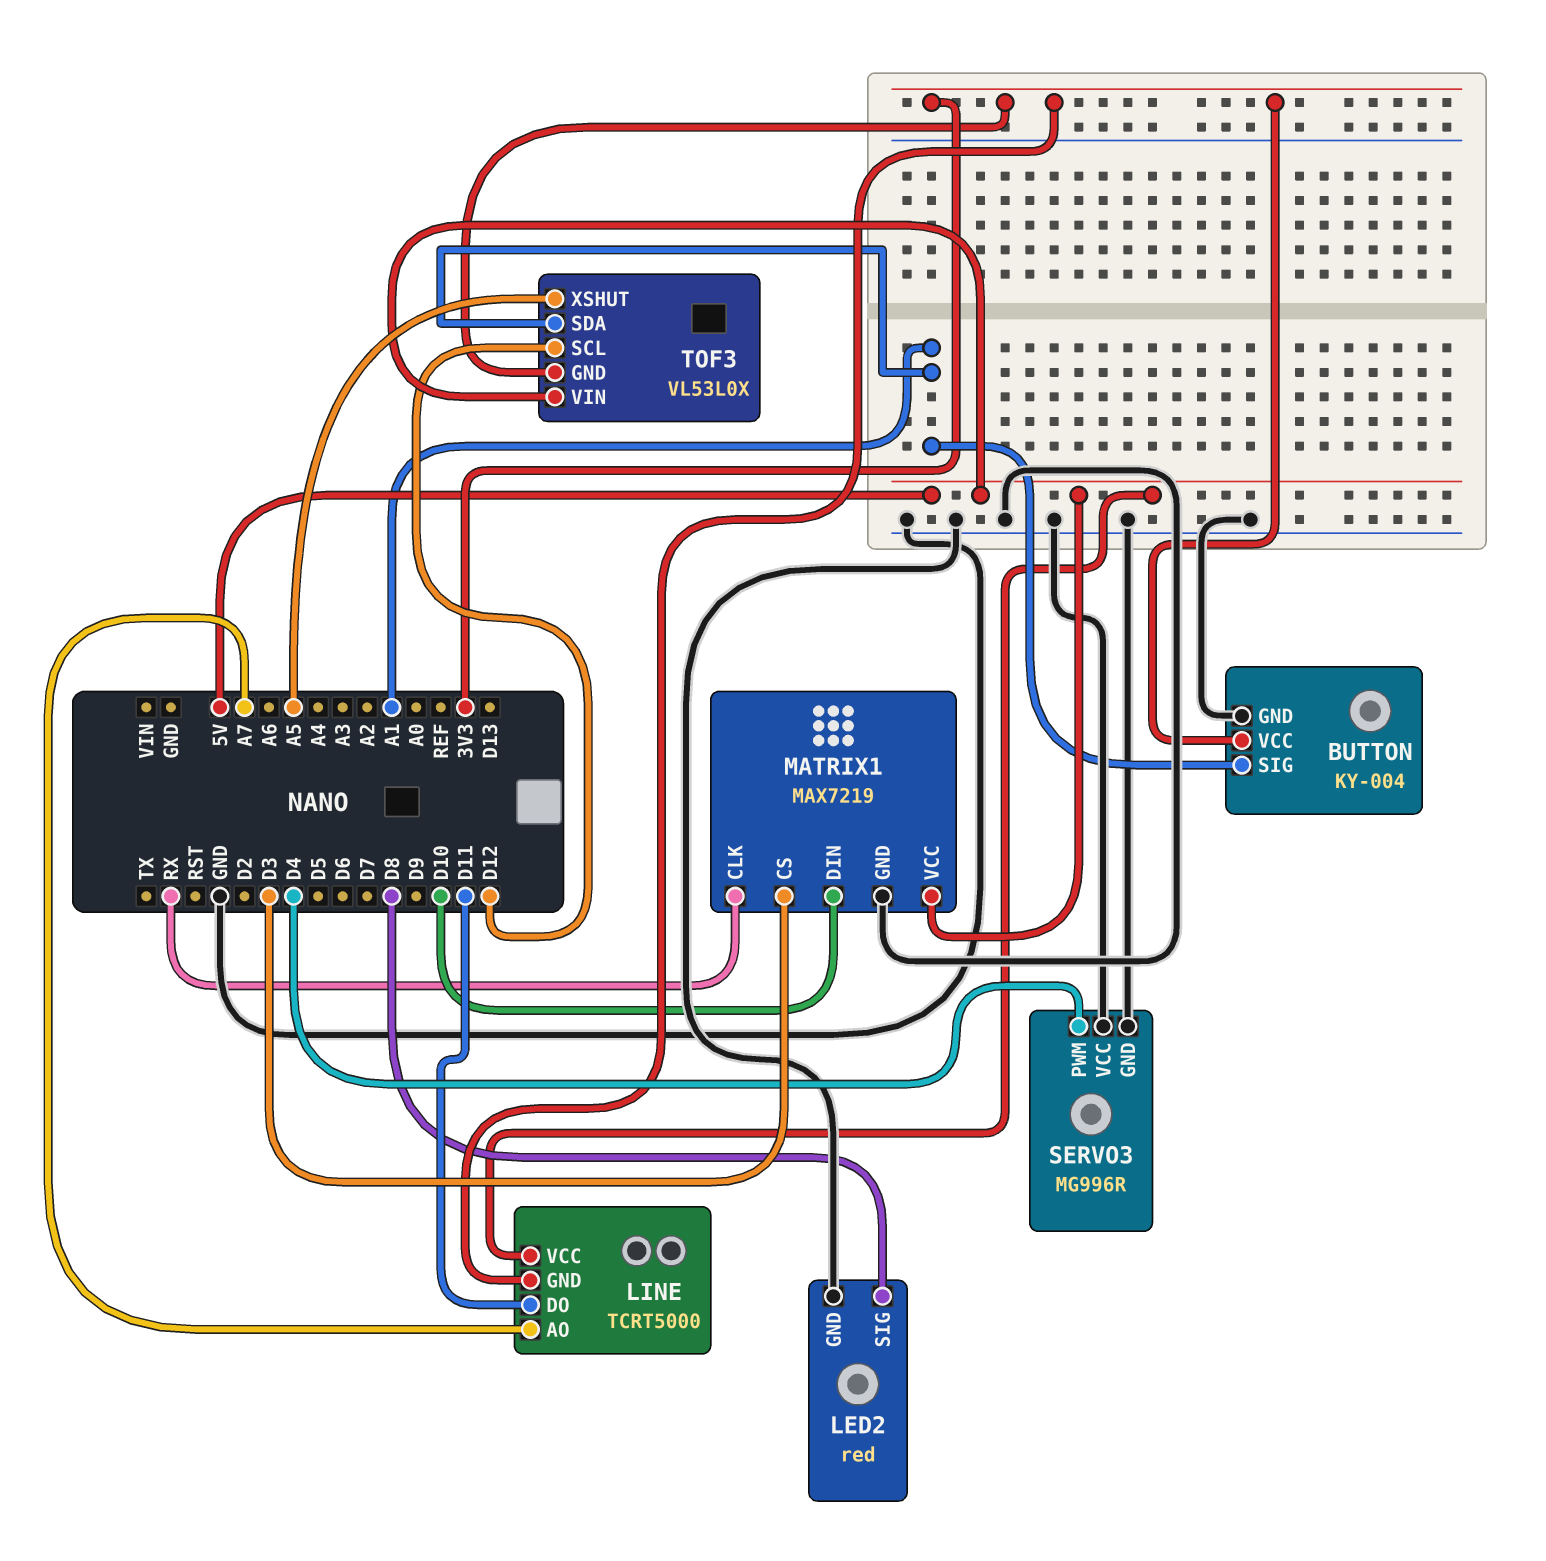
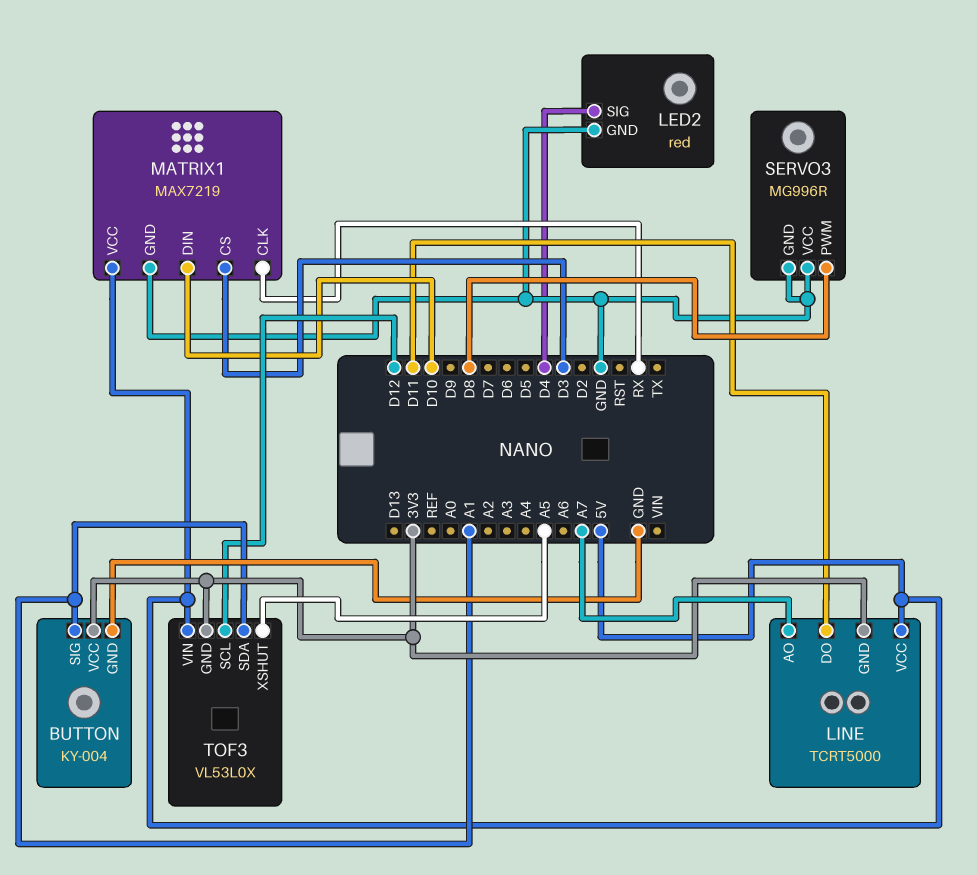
LED2 pin SIG: D8 -> D4
SERVO3 pin PWM: D4 -> D8

